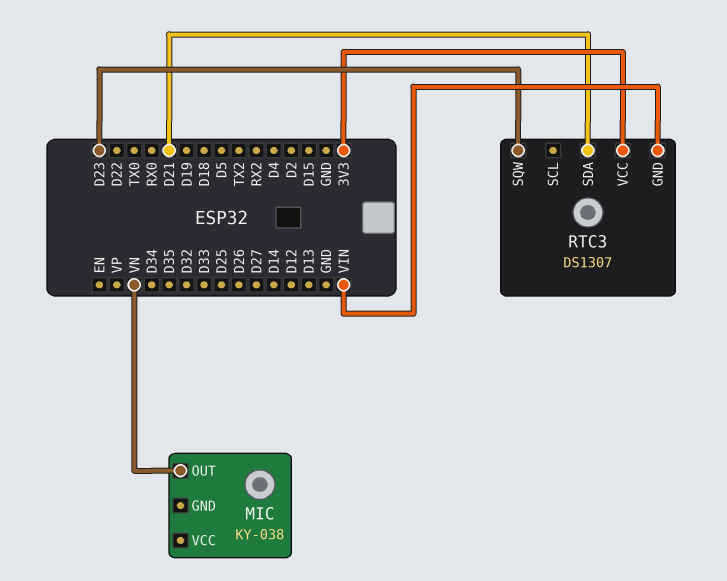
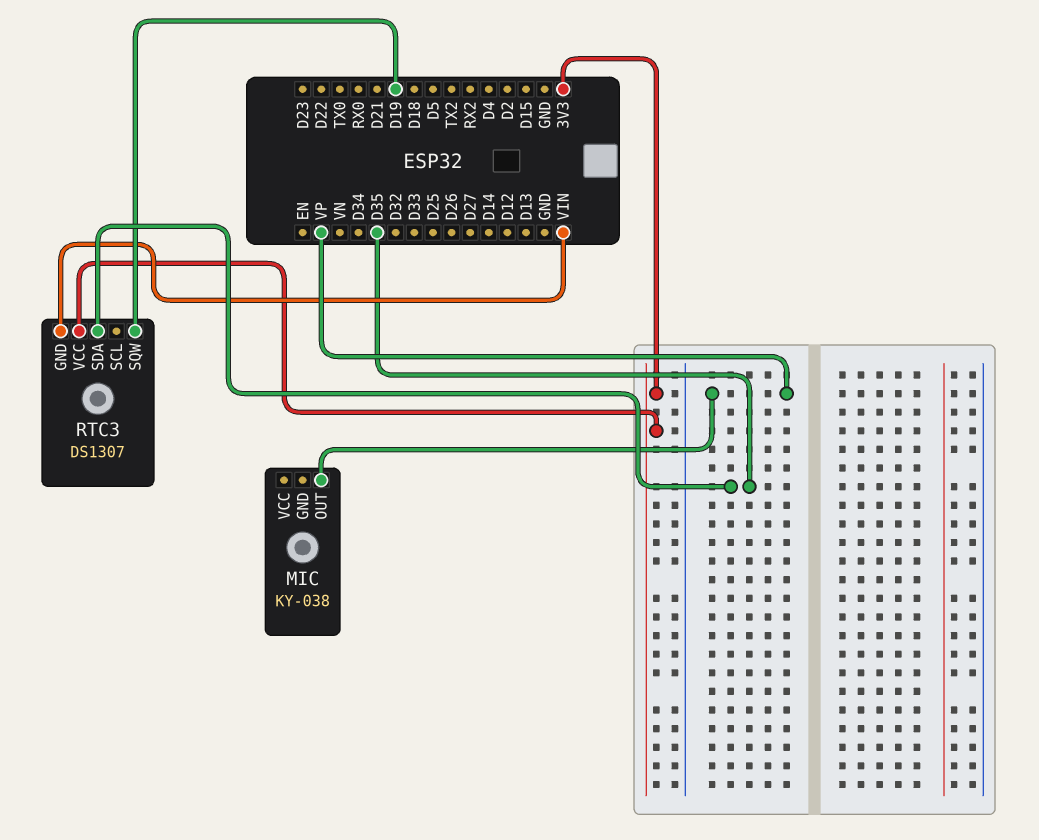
MIC pin OUT: VN -> VP
RTC3 pin SDA: D21 -> D35
RTC3 pin SQW: D23 -> D19

